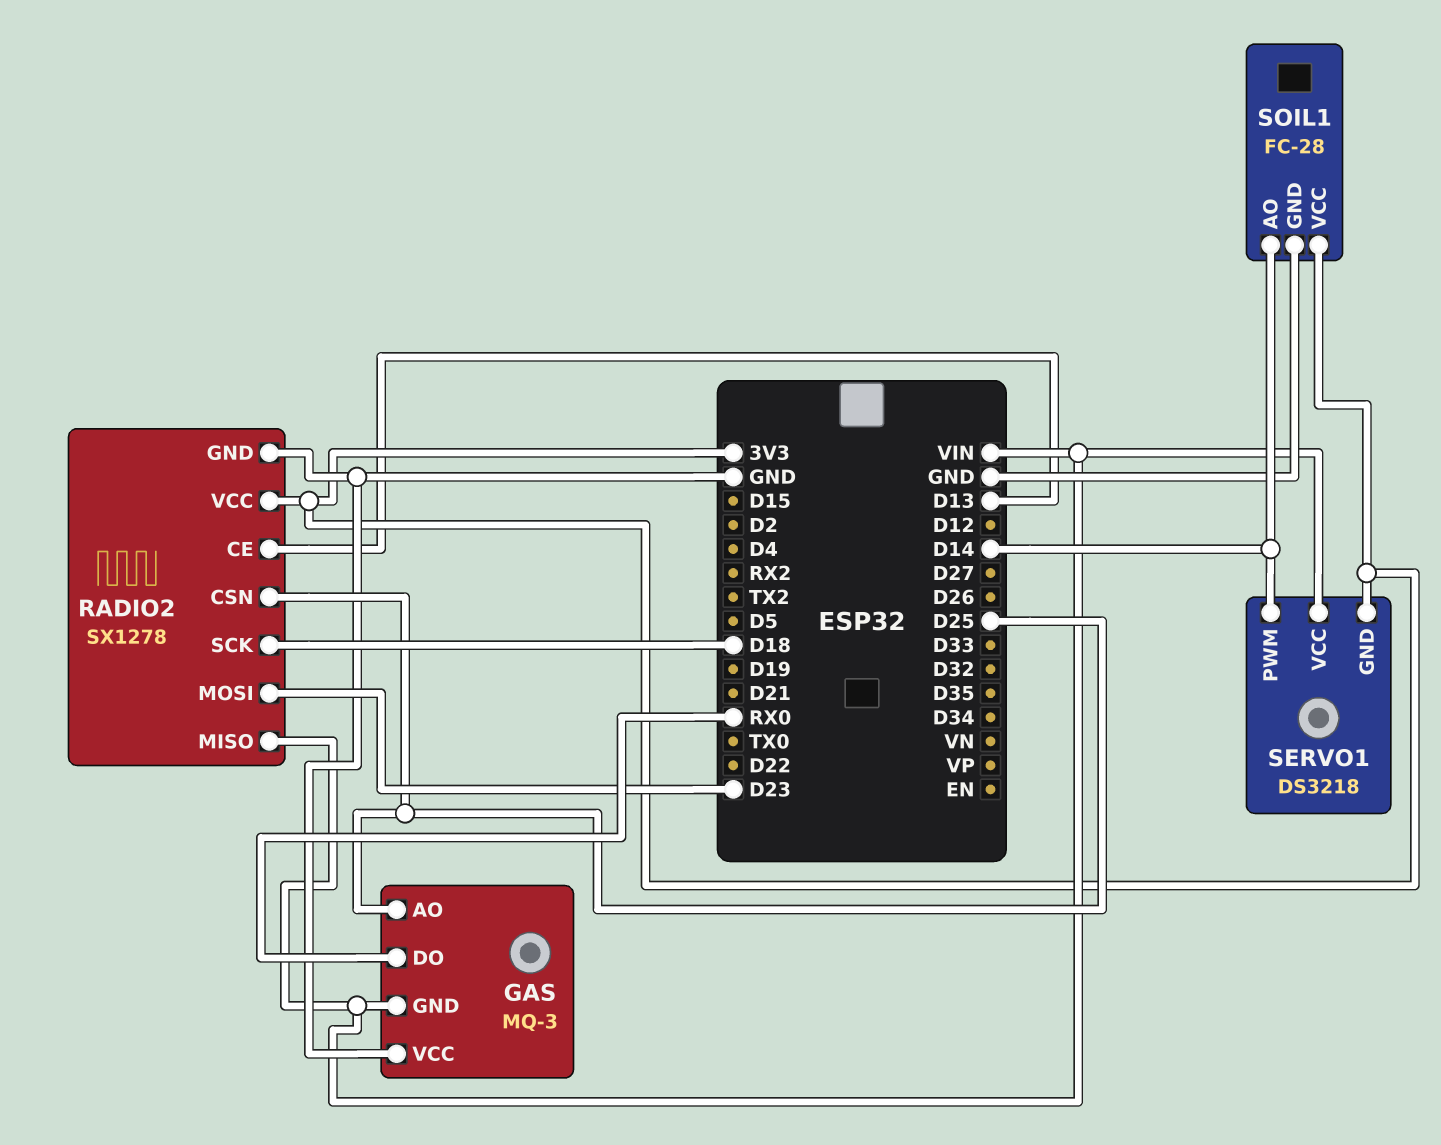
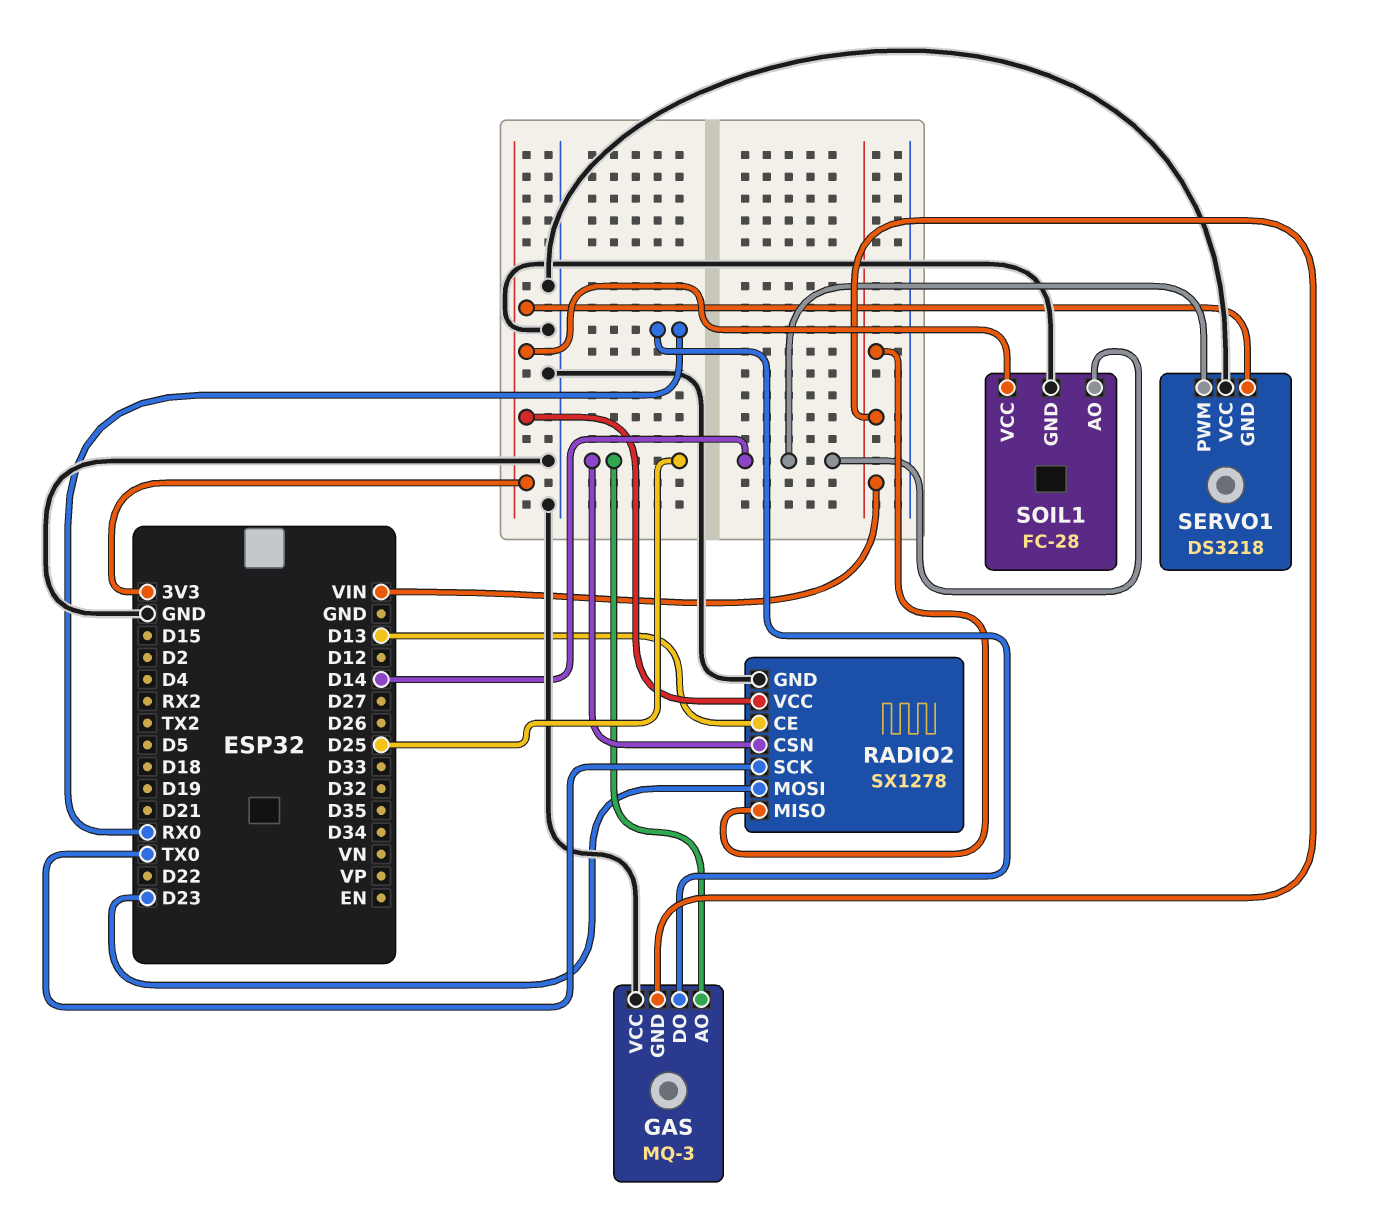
RADIO2 pin SCK: D18 -> TX0
SERVO1 pin VCC: VIN -> GND

